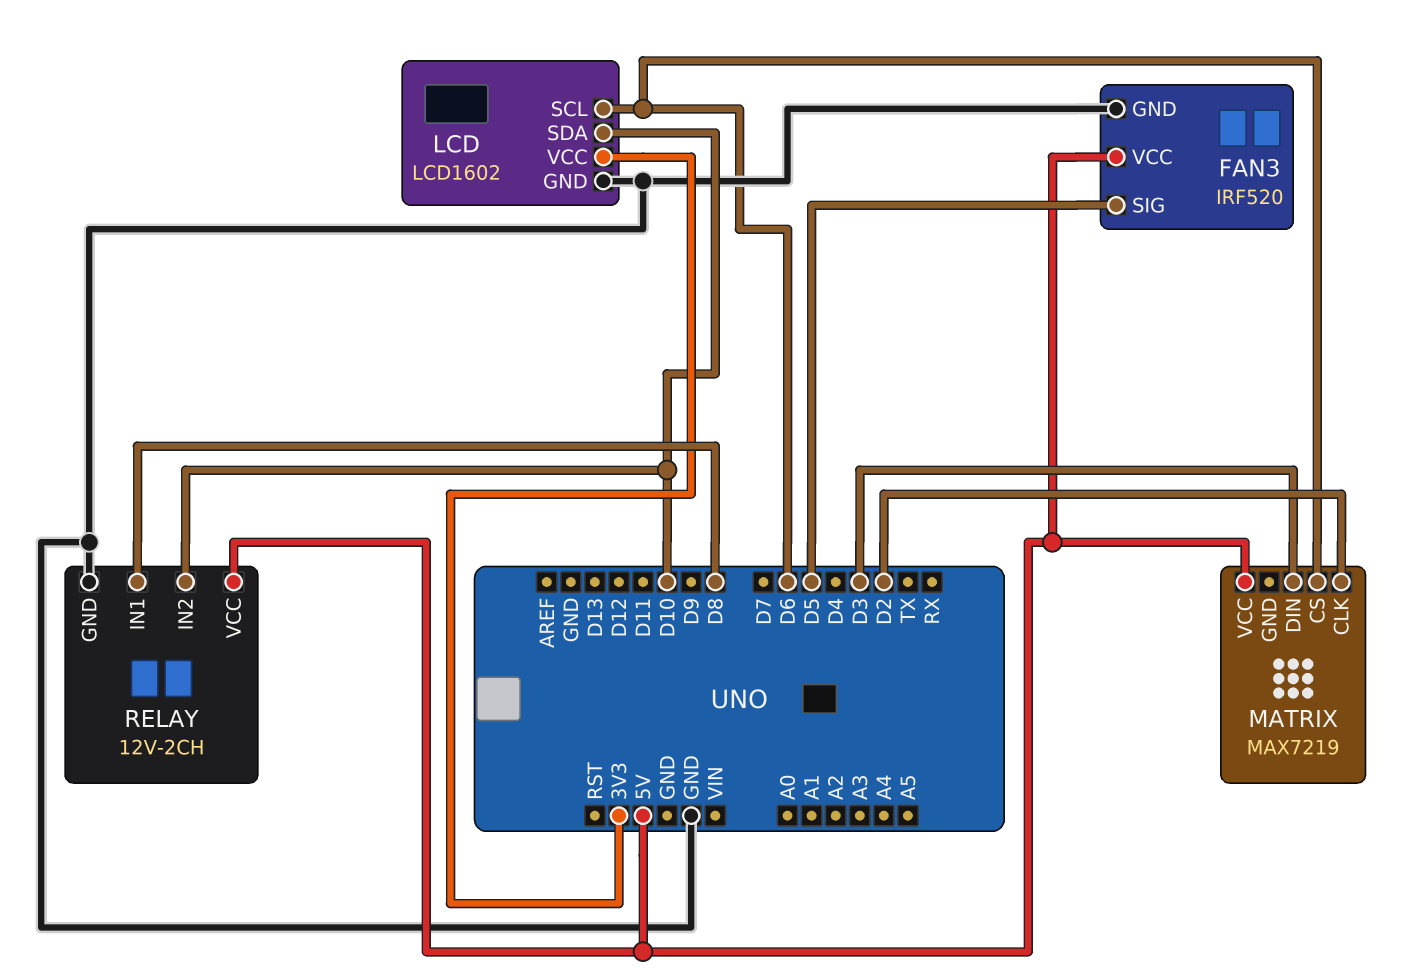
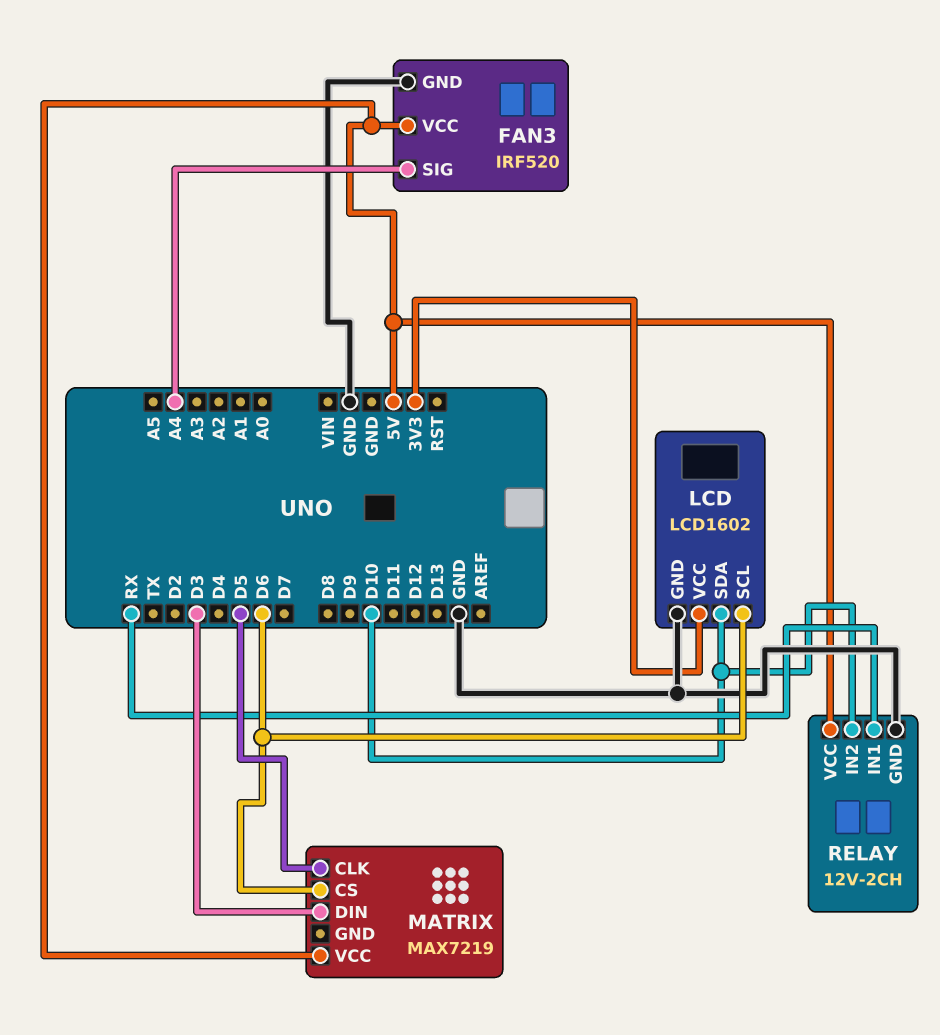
FAN3 pin SIG: D5 -> A4
MATRIX pin CLK: D2 -> D5
RELAY pin IN1: D8 -> RX

